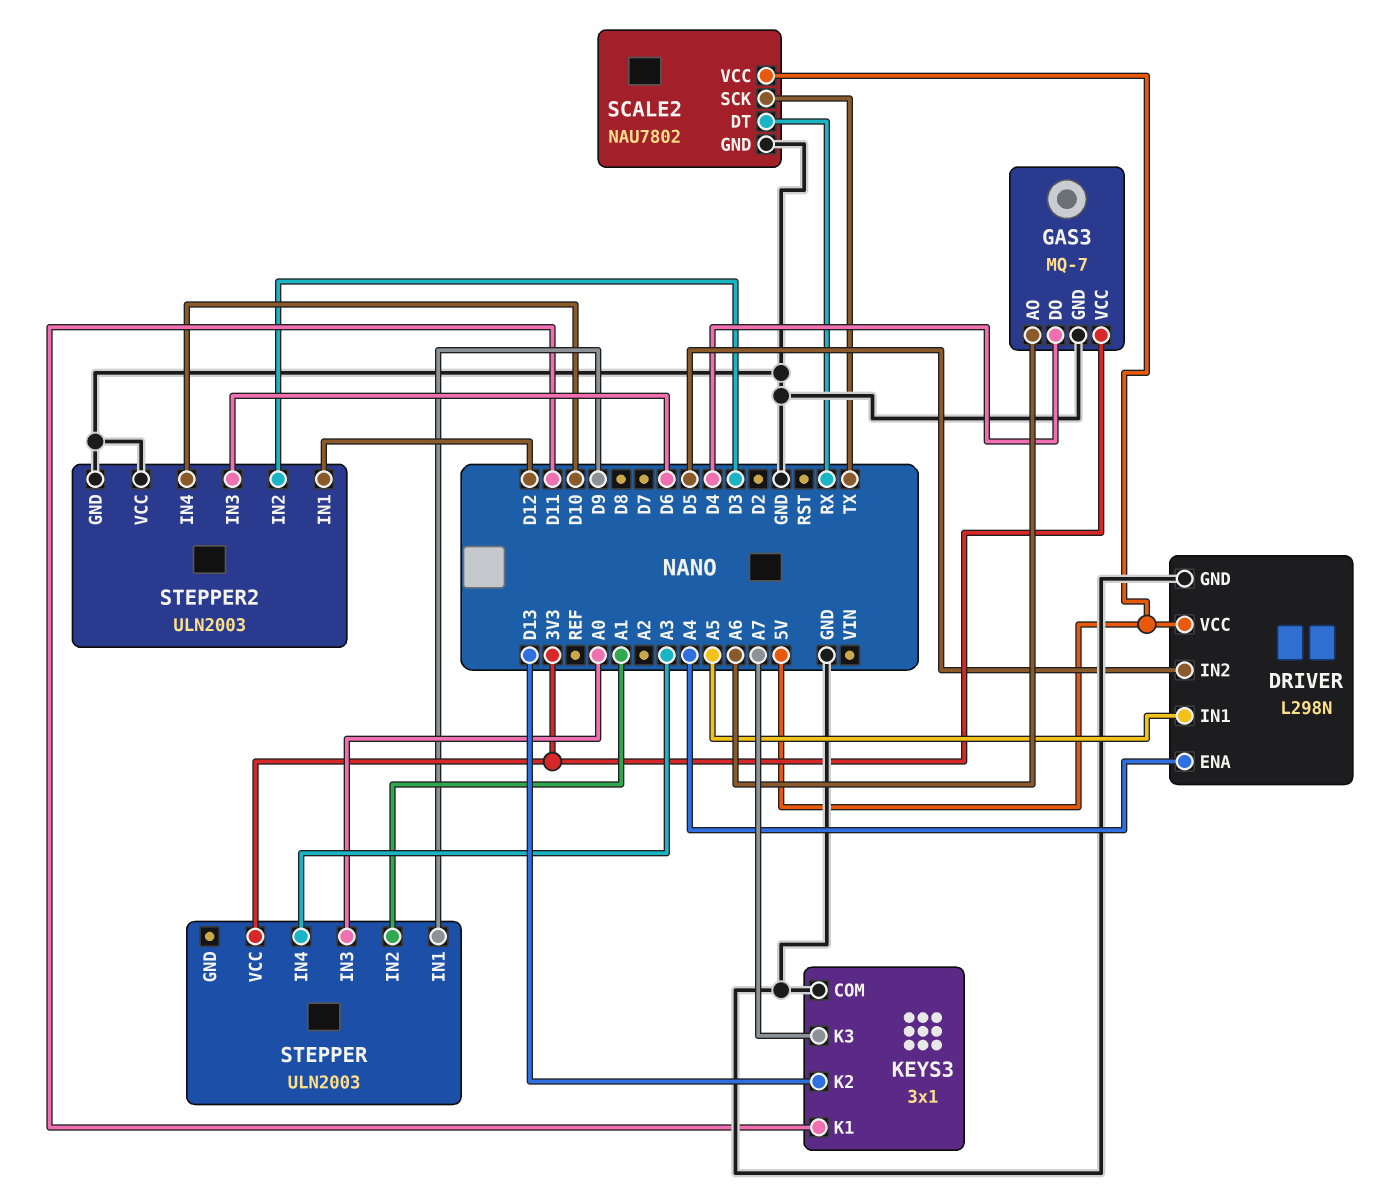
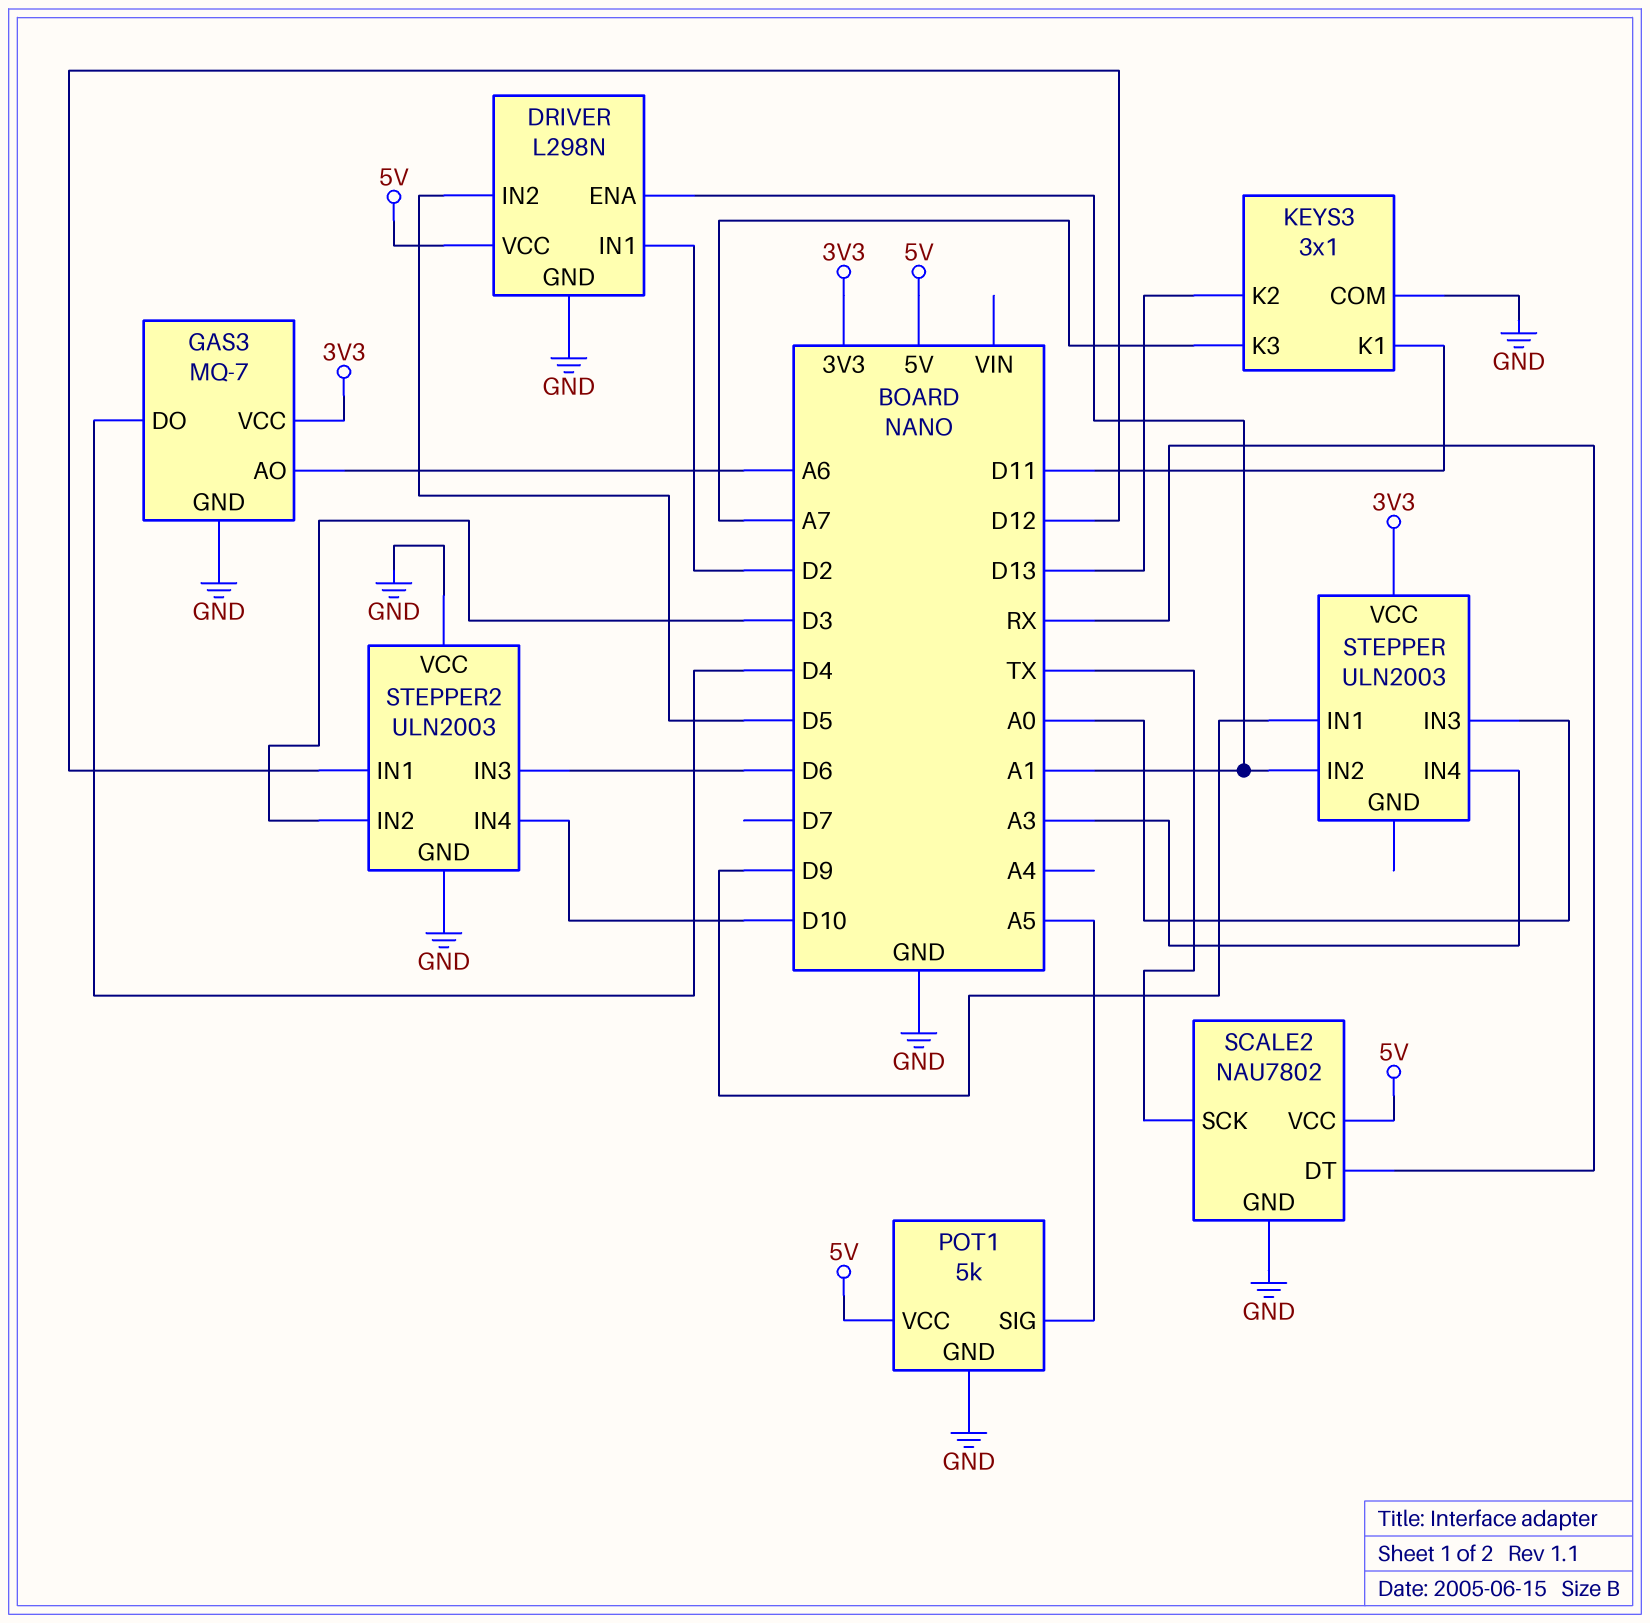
DRIVER pin ENA: A4 -> A1
DRIVER pin IN1: A5 -> D2
POT1: none -> 5k
POT1 pin GND: none -> GND
POT1 pin SIG: none -> A5
POT1 pin VCC: none -> 5V

